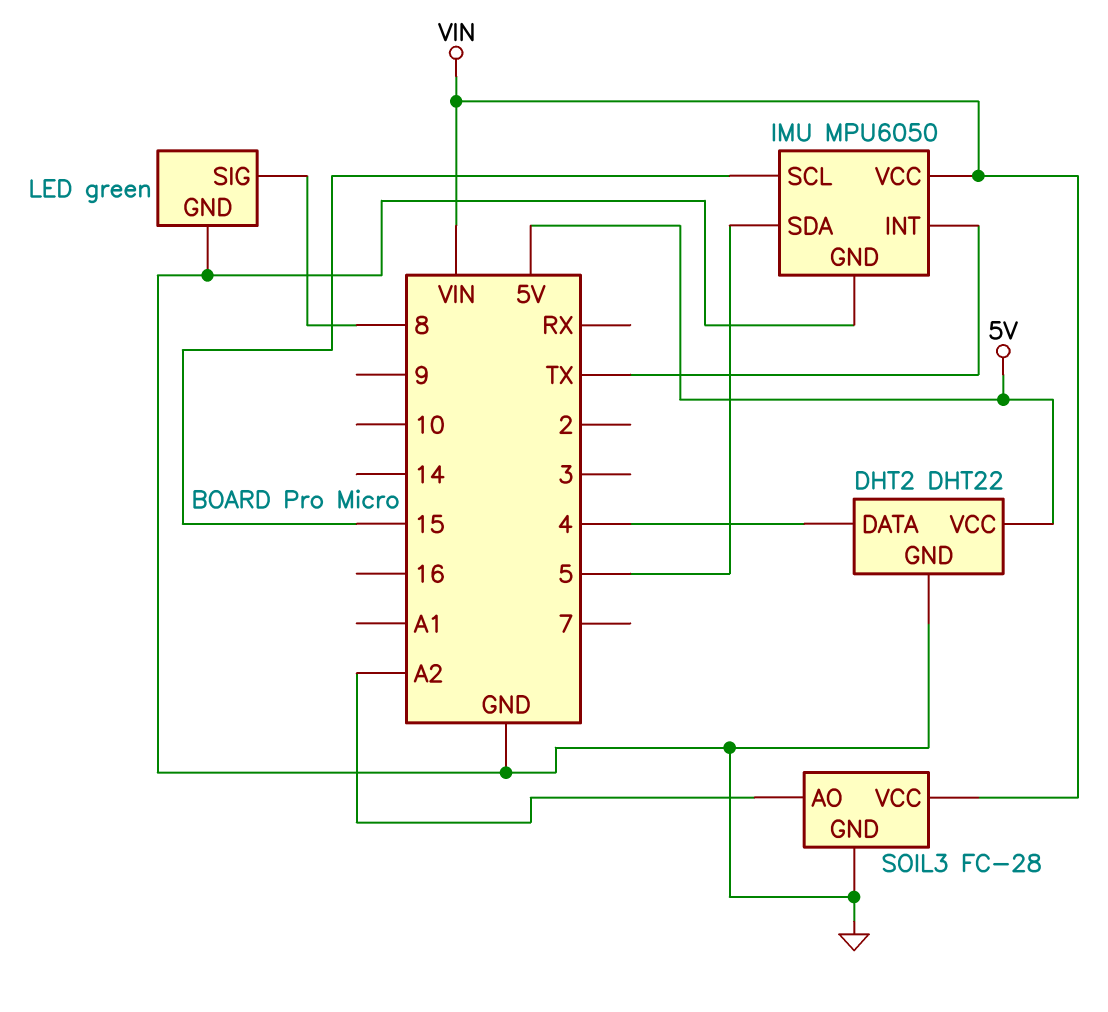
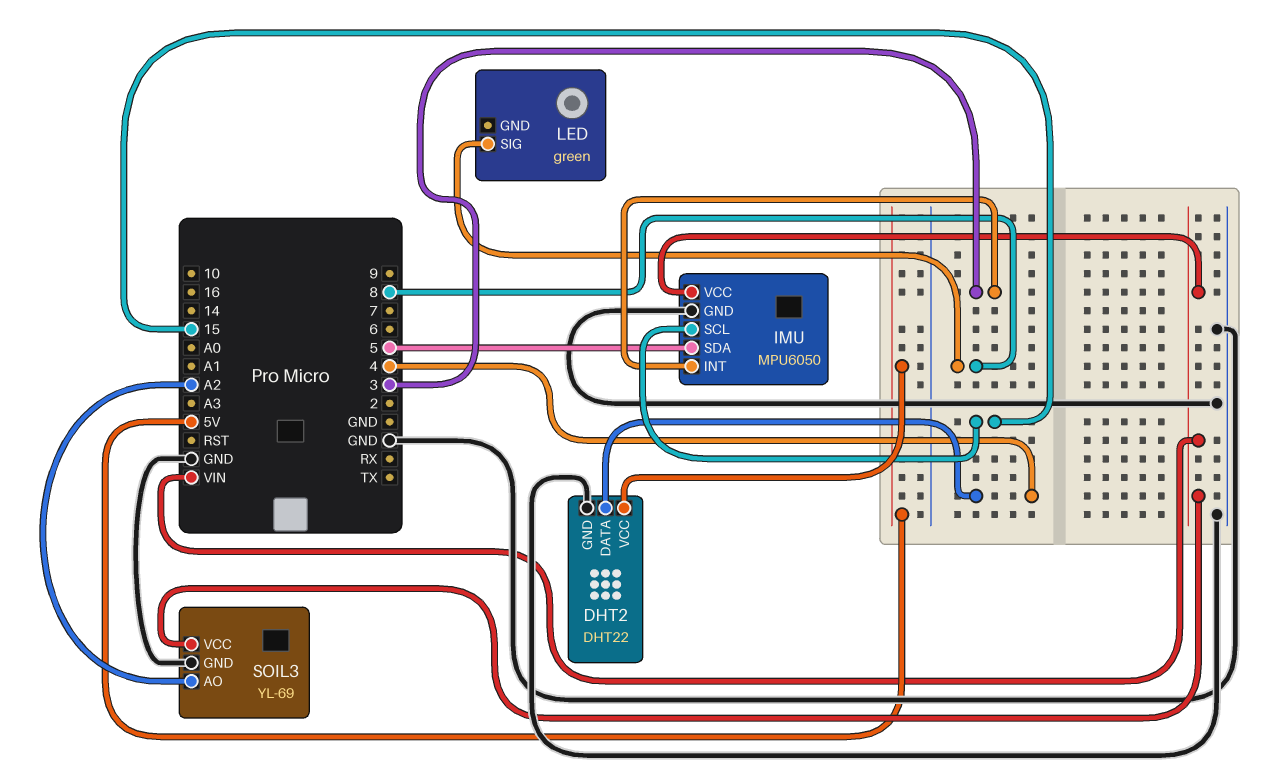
IMU pin INT: TX -> 3
LED pin GND: GND -> none
SOIL3: FC-28 -> YL-69

